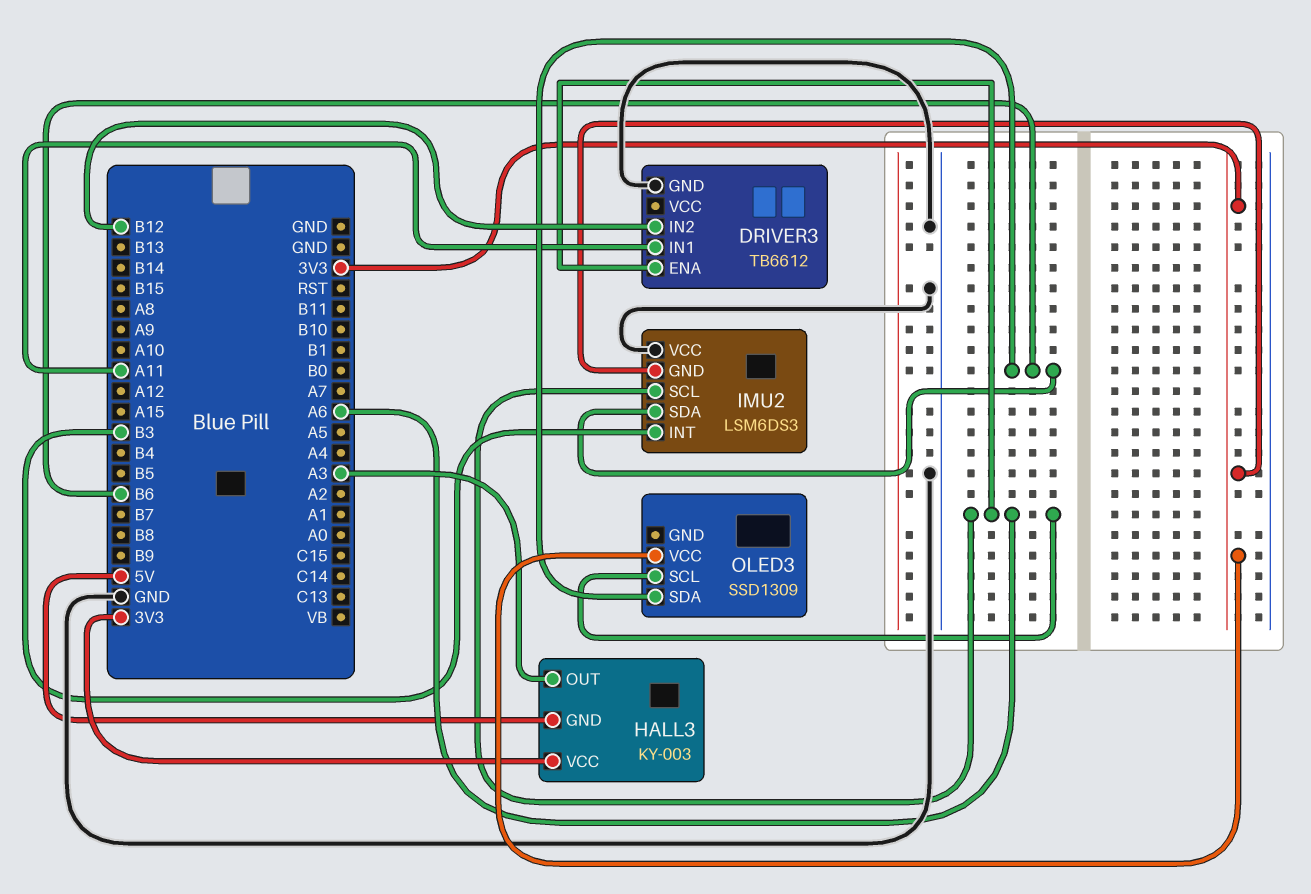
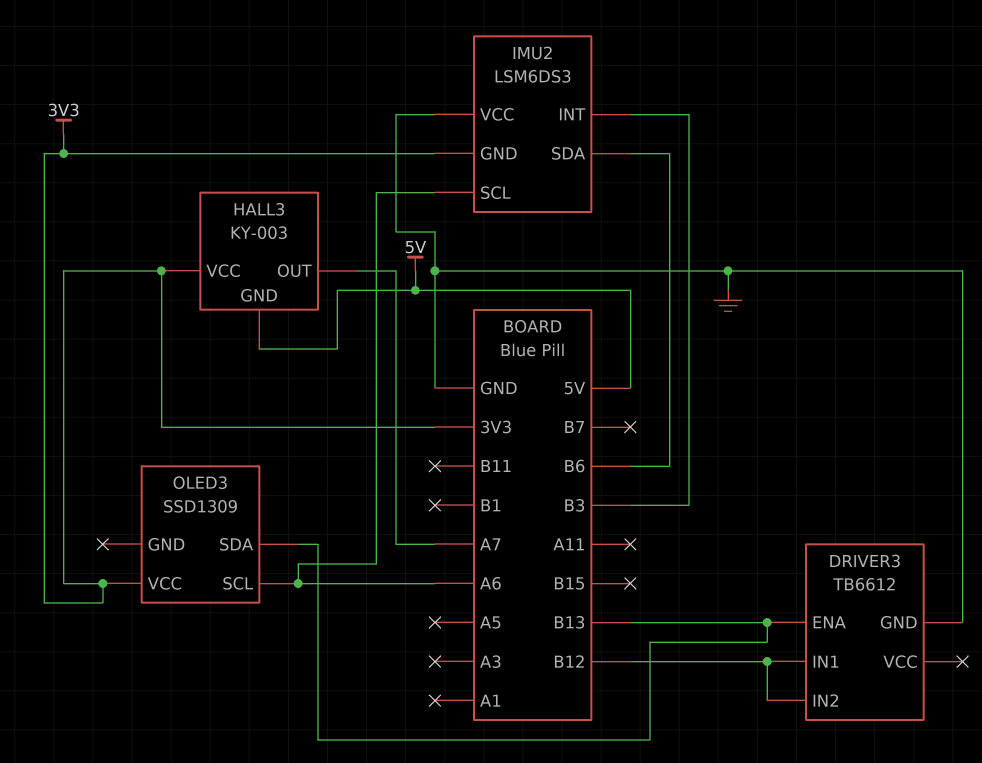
DRIVER3 pin ENA: A6 -> B13
DRIVER3 pin IN1: A11 -> B12
HALL3 pin OUT: A3 -> A7
OLED3 pin SDA: B6 -> B13

